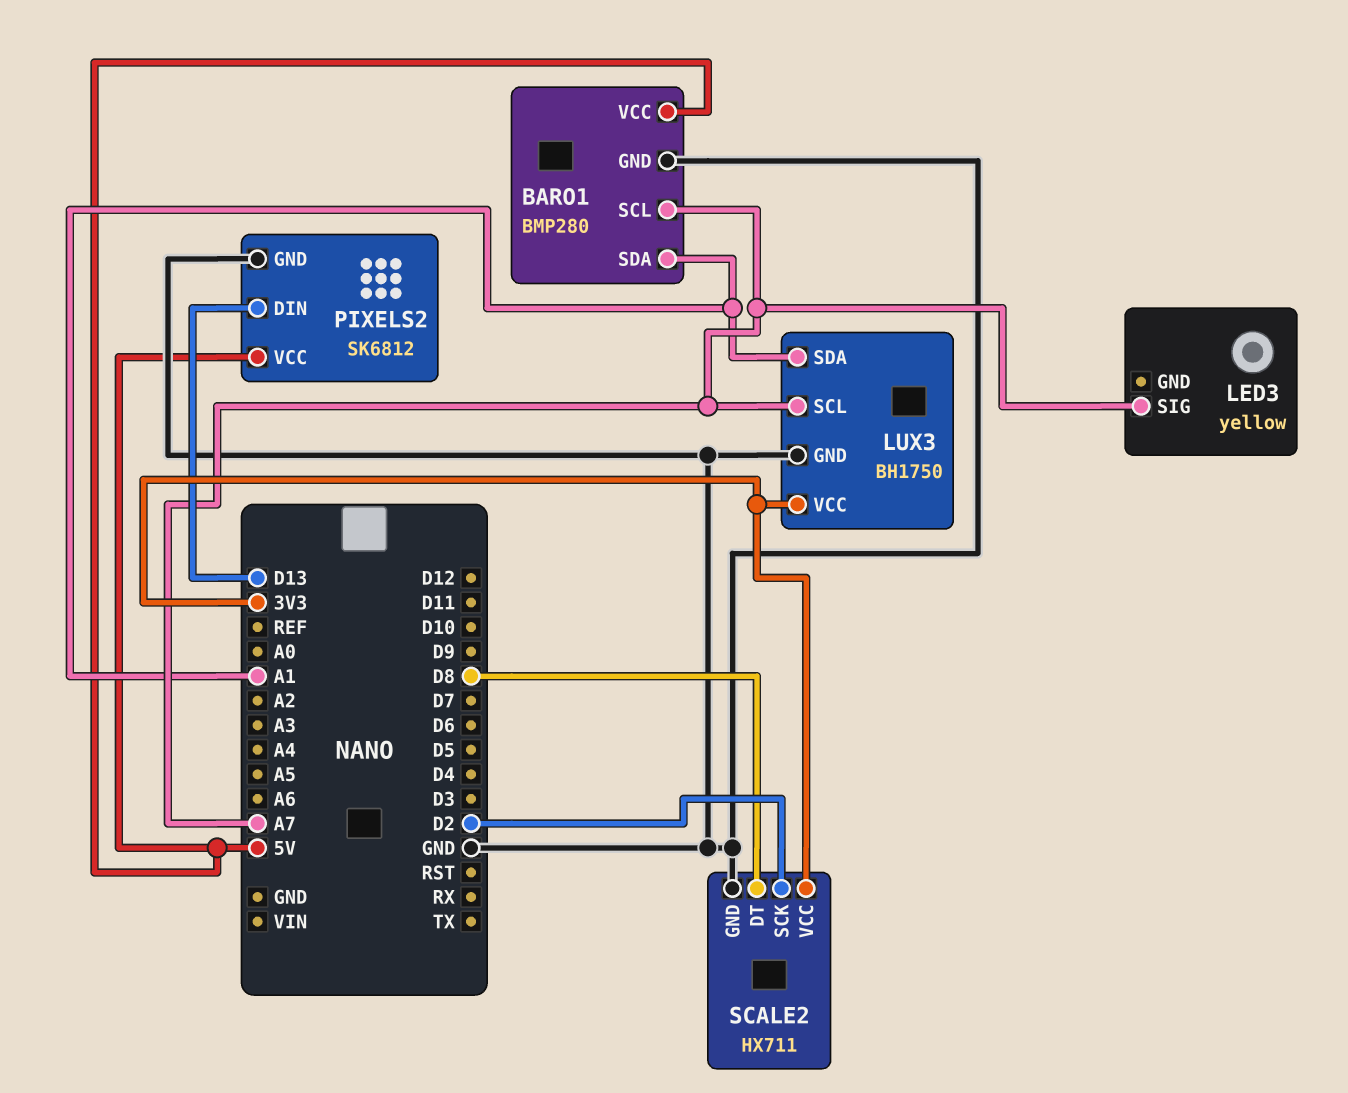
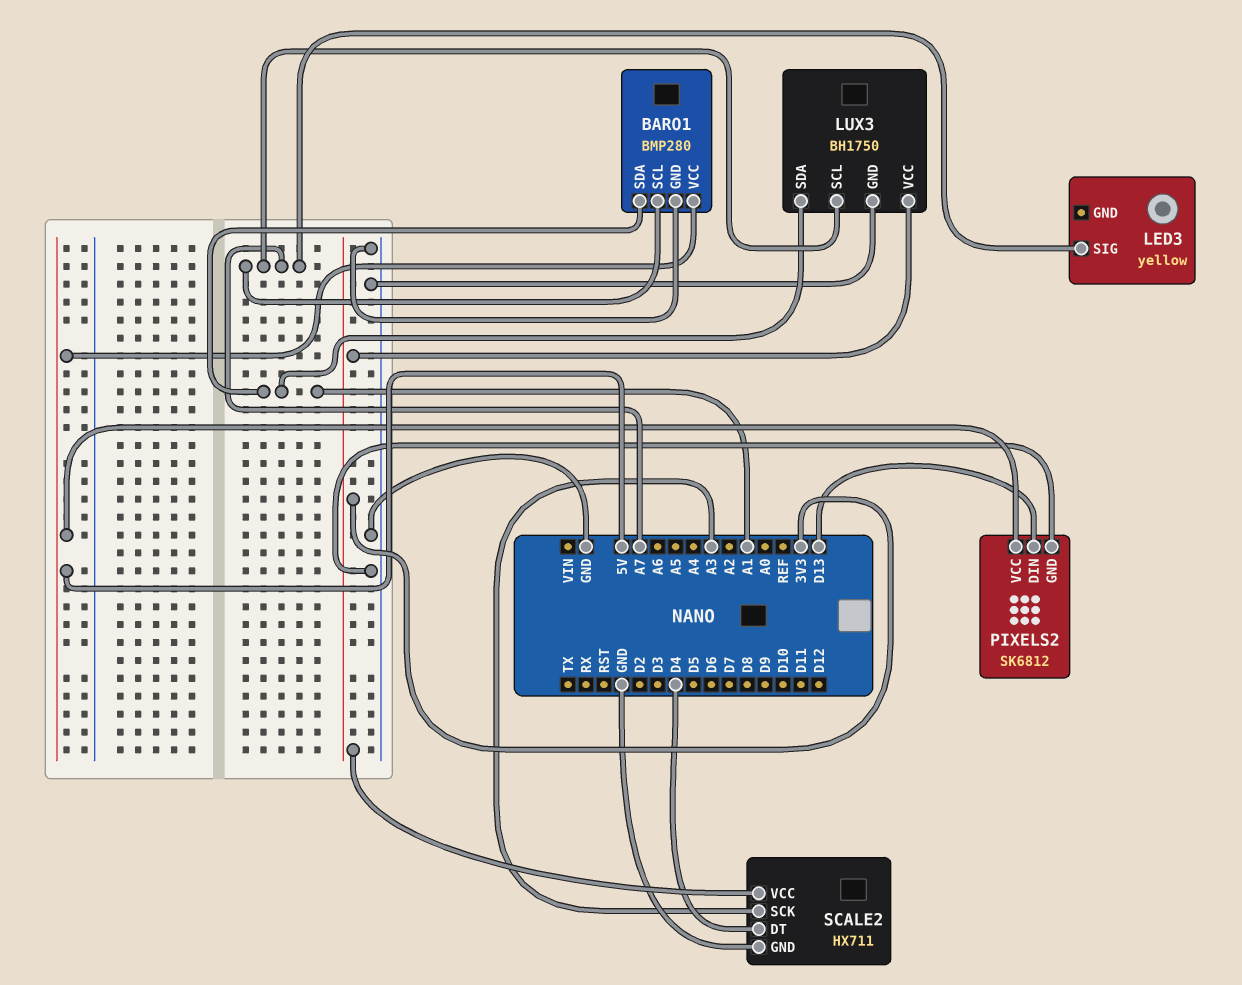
SCALE2 pin DT: D8 -> D4
SCALE2 pin SCK: D2 -> A3

